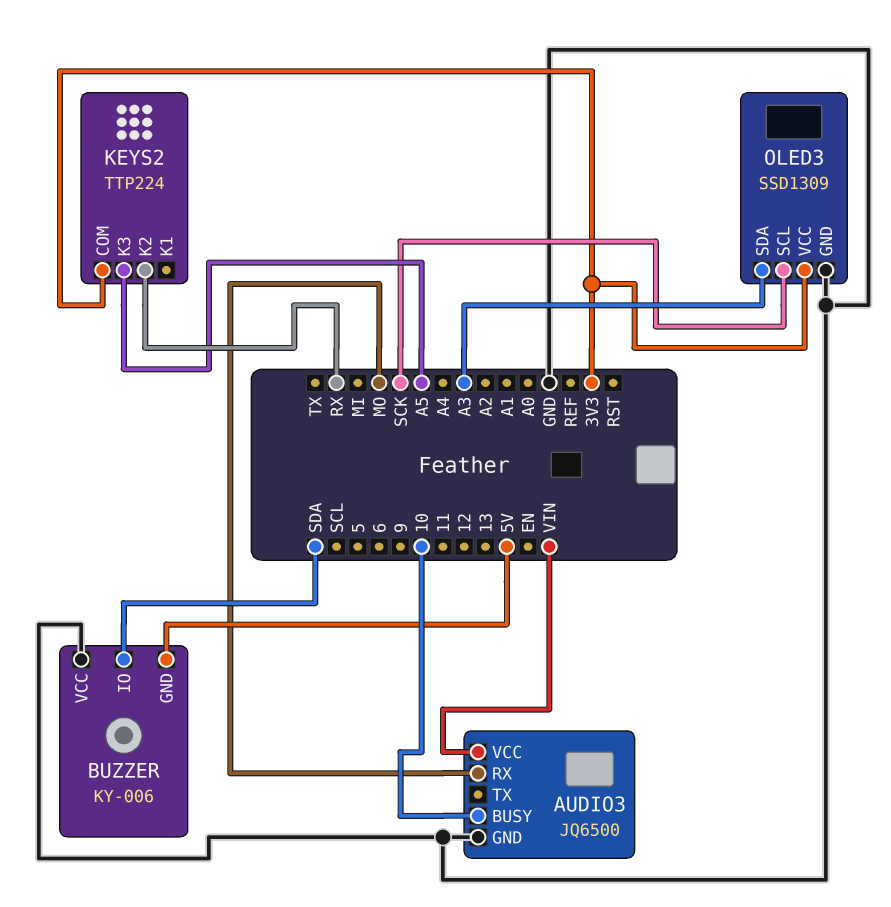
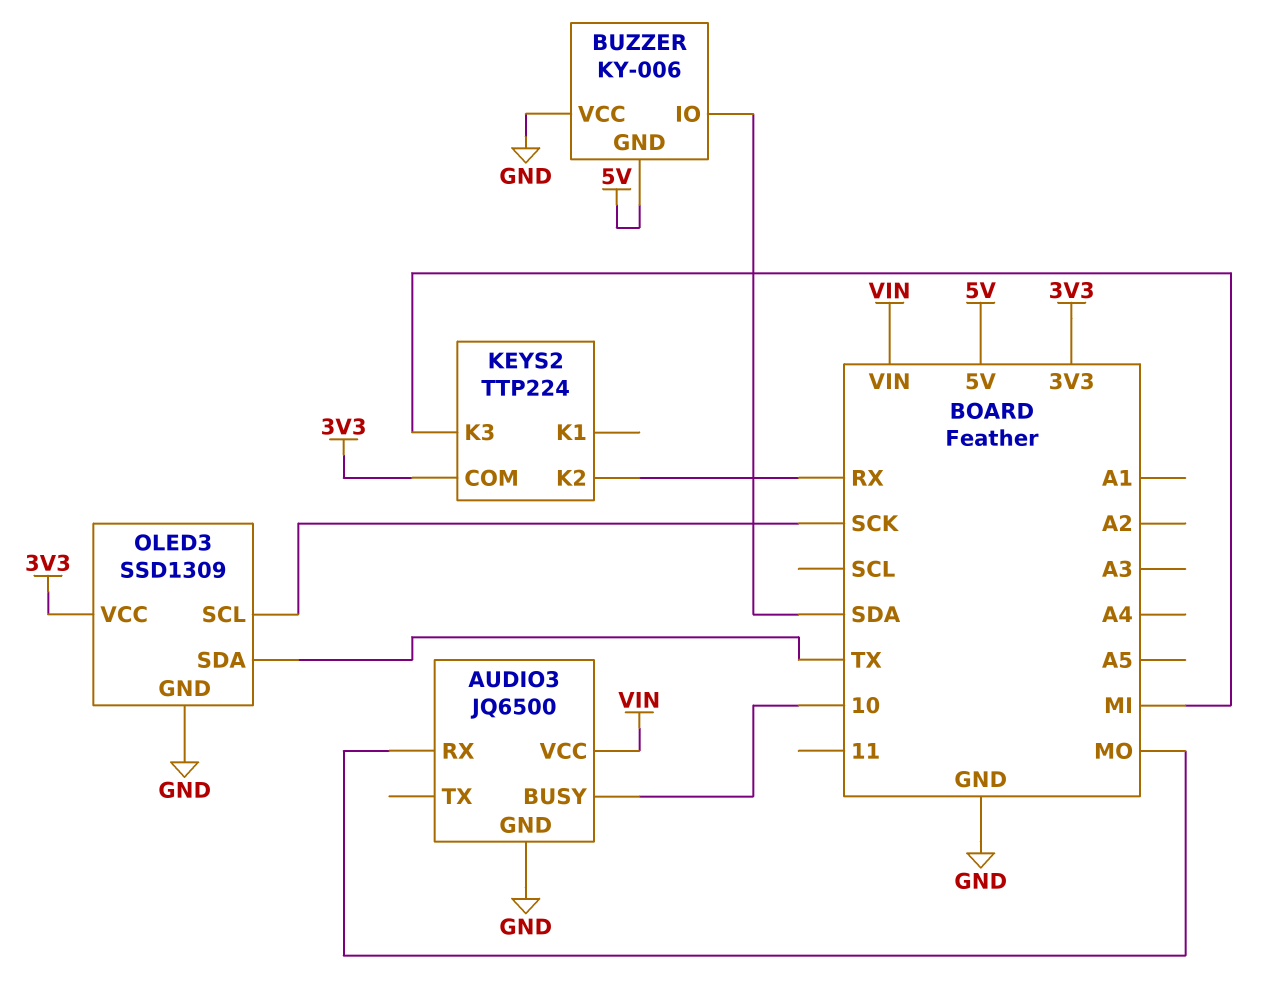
KEYS2 pin K3: A5 -> MI
OLED3 pin SDA: A3 -> TX

